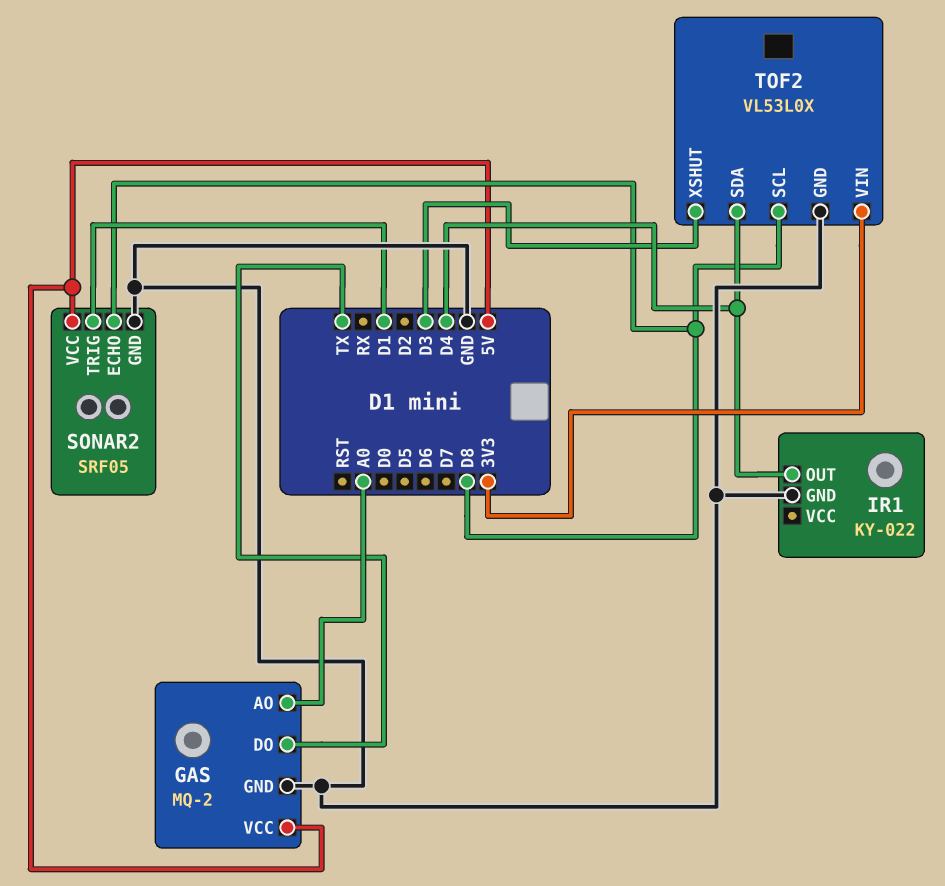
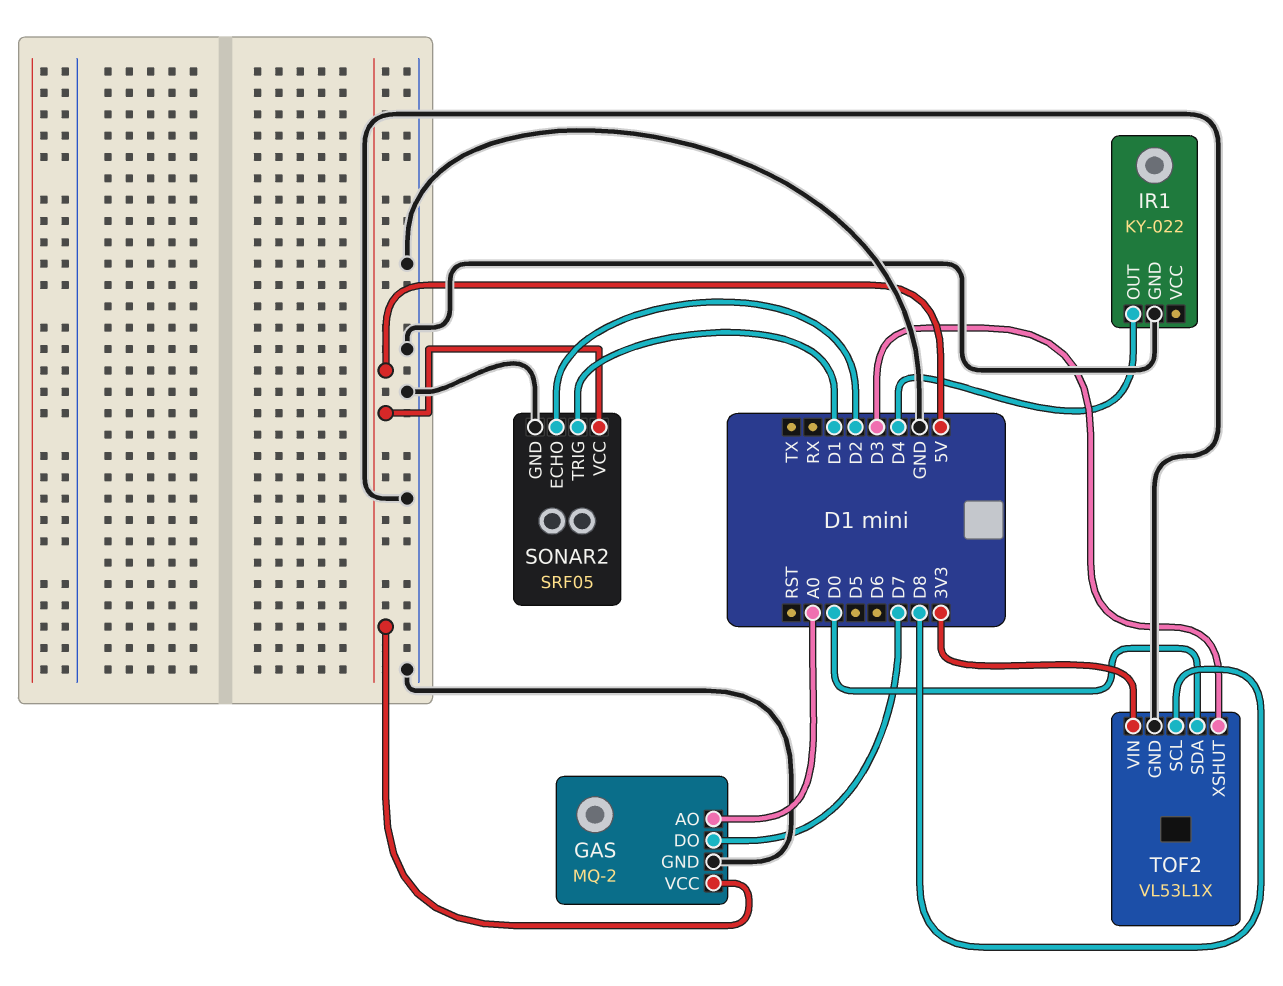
GAS pin DO: TX -> D7
SONAR2 pin ECHO: D8 -> D2
TOF2: VL53L0X -> VL53L1X
TOF2 pin SDA: D4 -> D0

